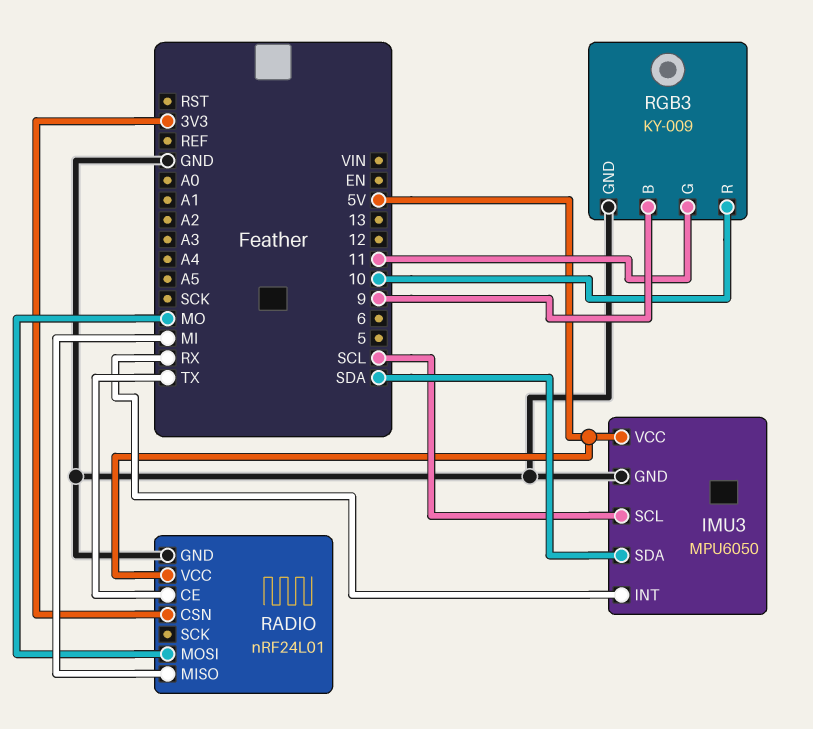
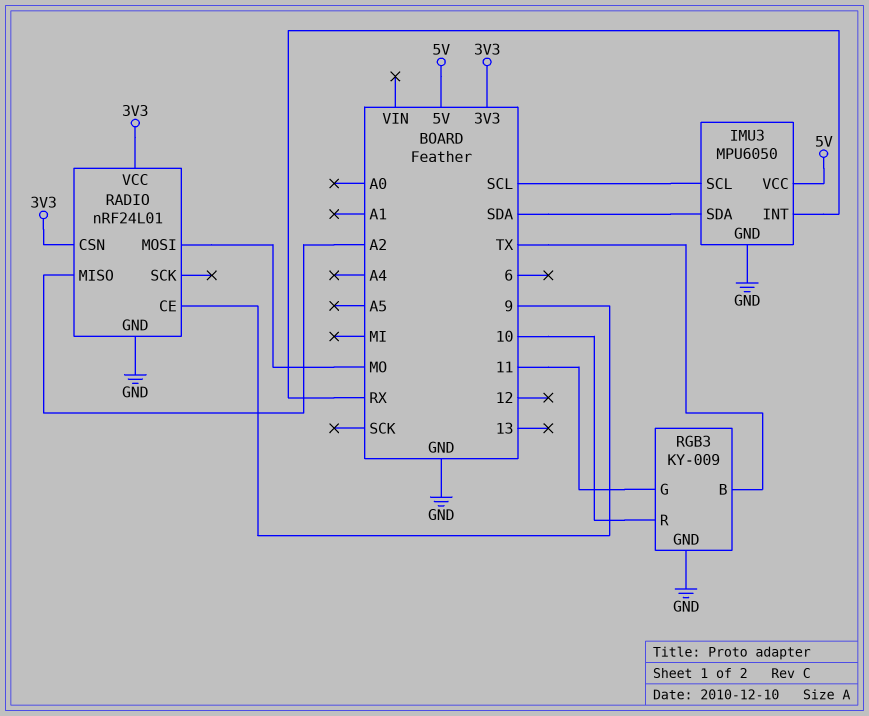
RADIO pin CE: TX -> 9
RADIO pin MISO: MI -> A2
RADIO pin VCC: 5V -> 3V3
RGB3 pin B: 9 -> TX

